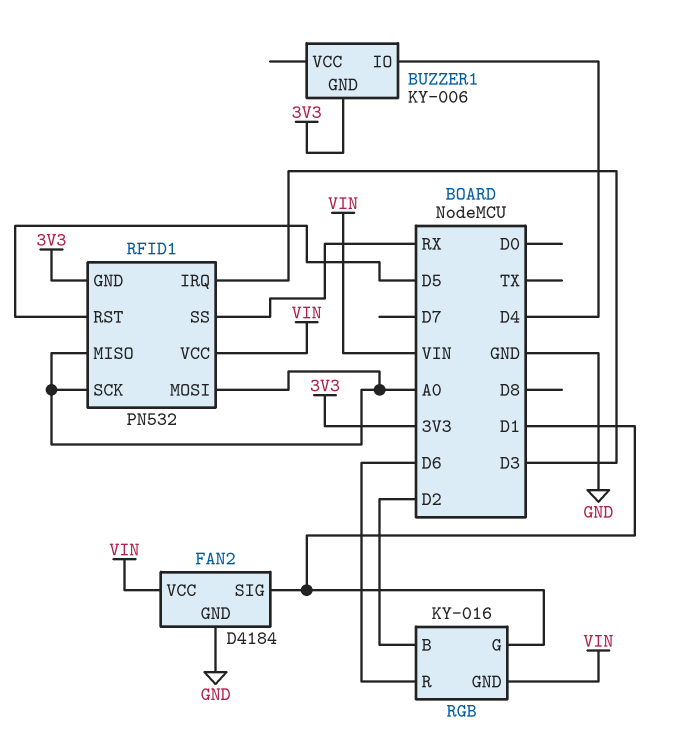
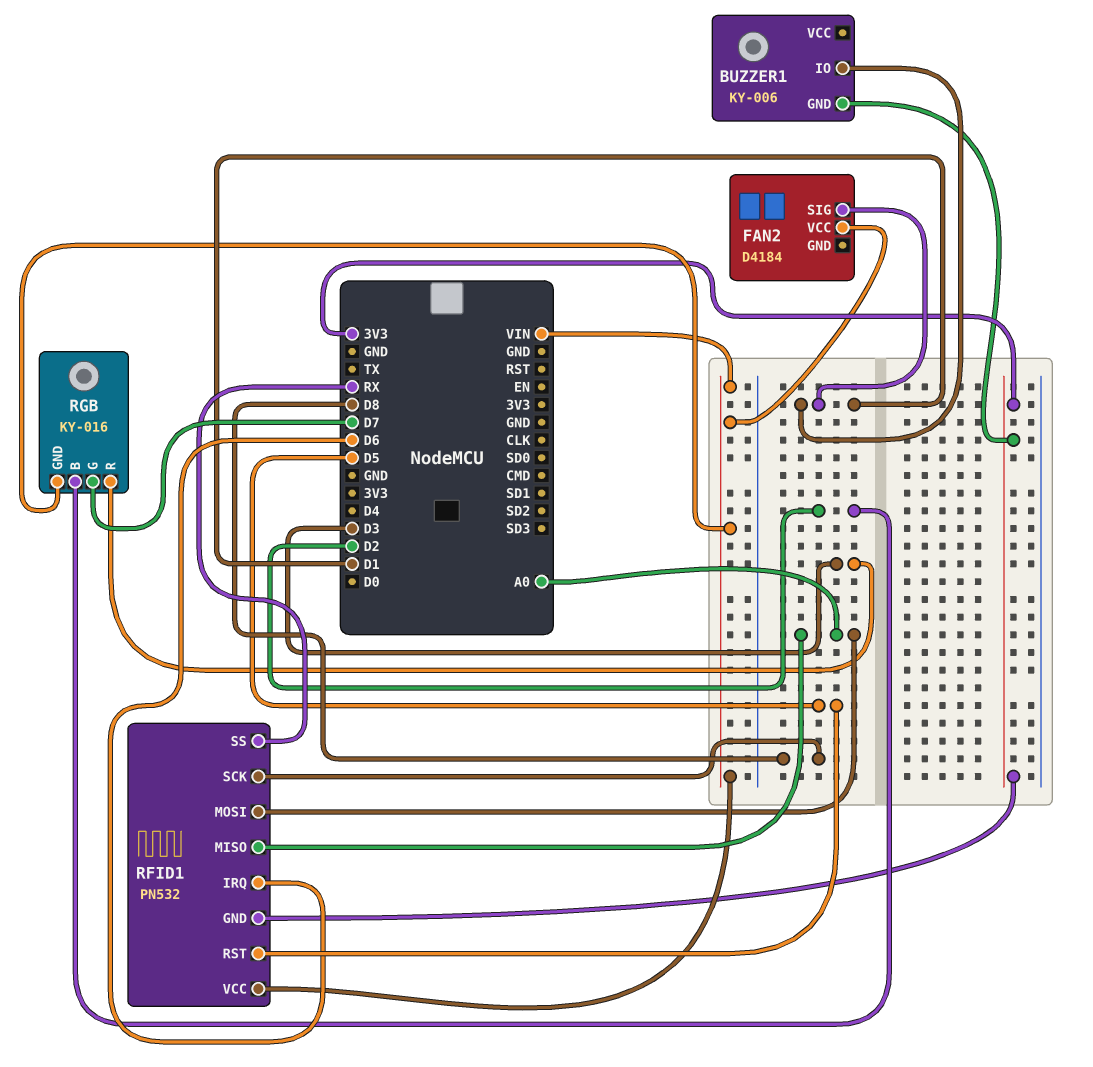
BUZZER1 pin IO: D4 -> D1
FAN2 pin GND: GND -> none
RFID1 pin IRQ: D3 -> D6
RFID1 pin SCK: A0 -> D8
RGB pin G: D1 -> D7
RGB pin R: D6 -> D3

